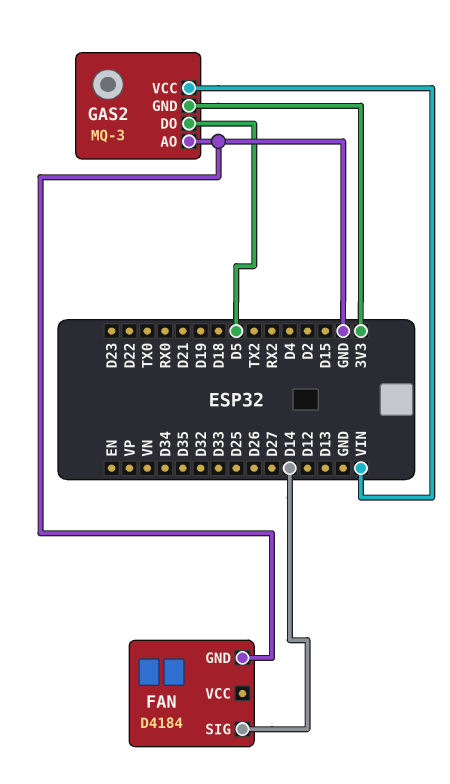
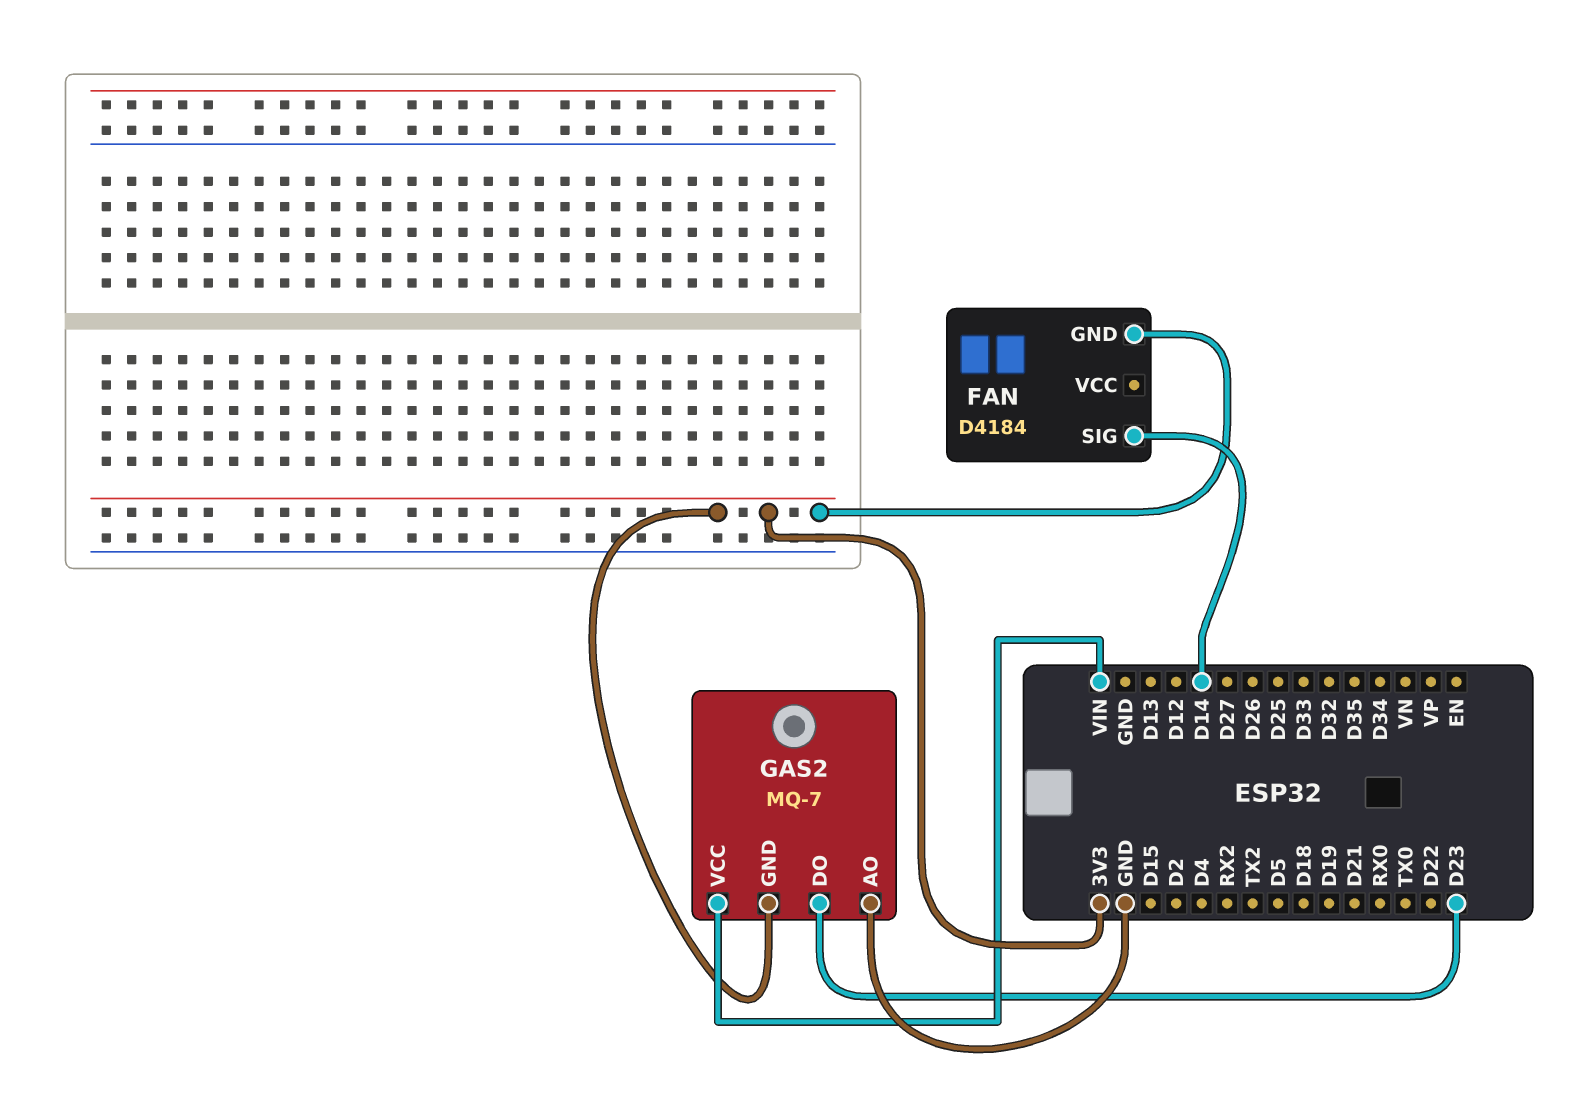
FAN pin GND: GND -> 3V3
GAS2: MQ-3 -> MQ-7
GAS2 pin DO: D5 -> D23

